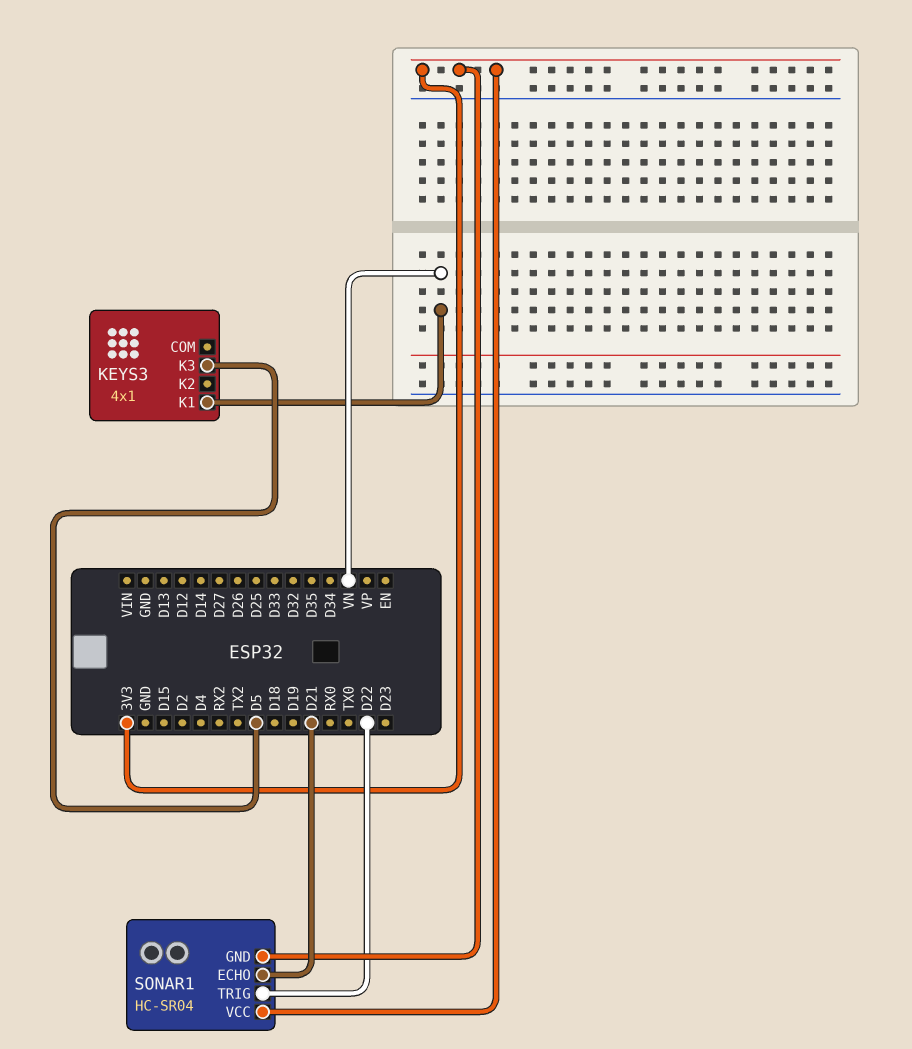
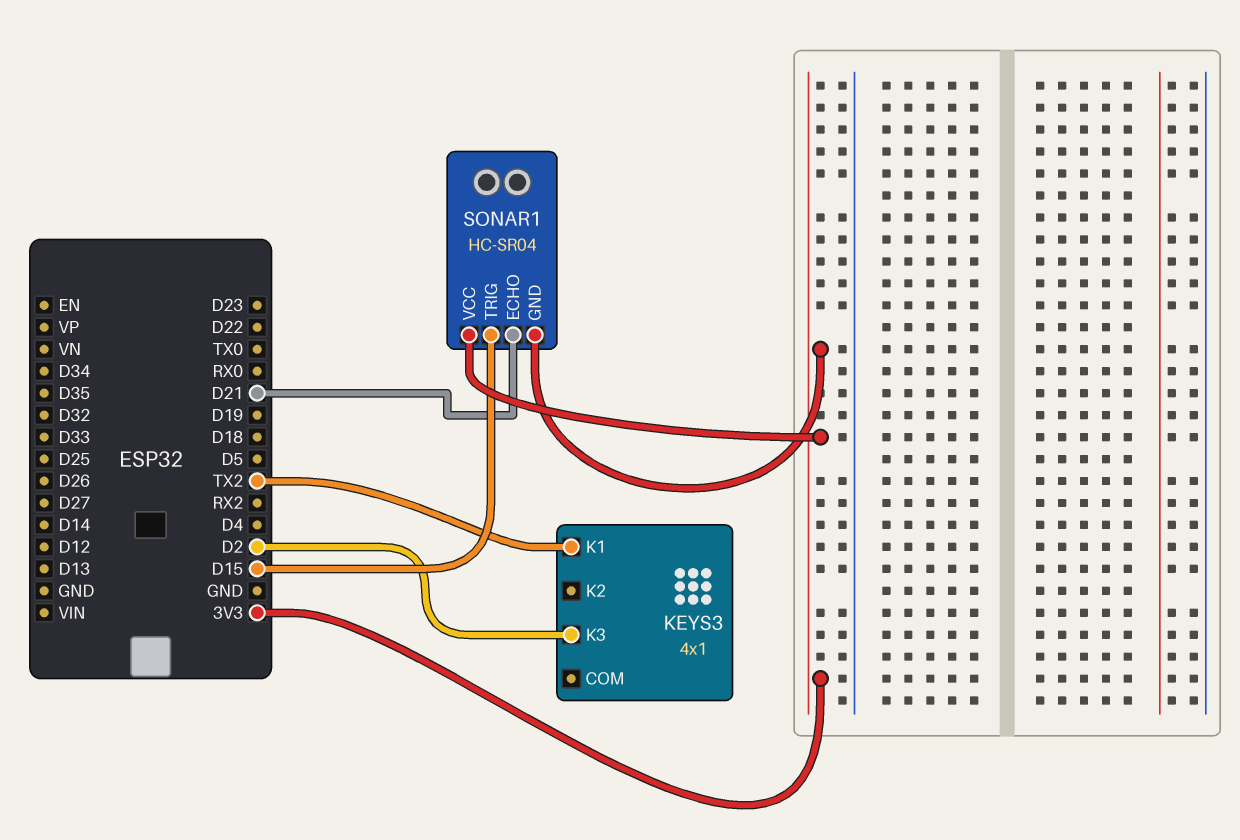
KEYS3 pin K1: VN -> TX2
KEYS3 pin K3: D5 -> D2
SONAR1 pin TRIG: D22 -> D15

